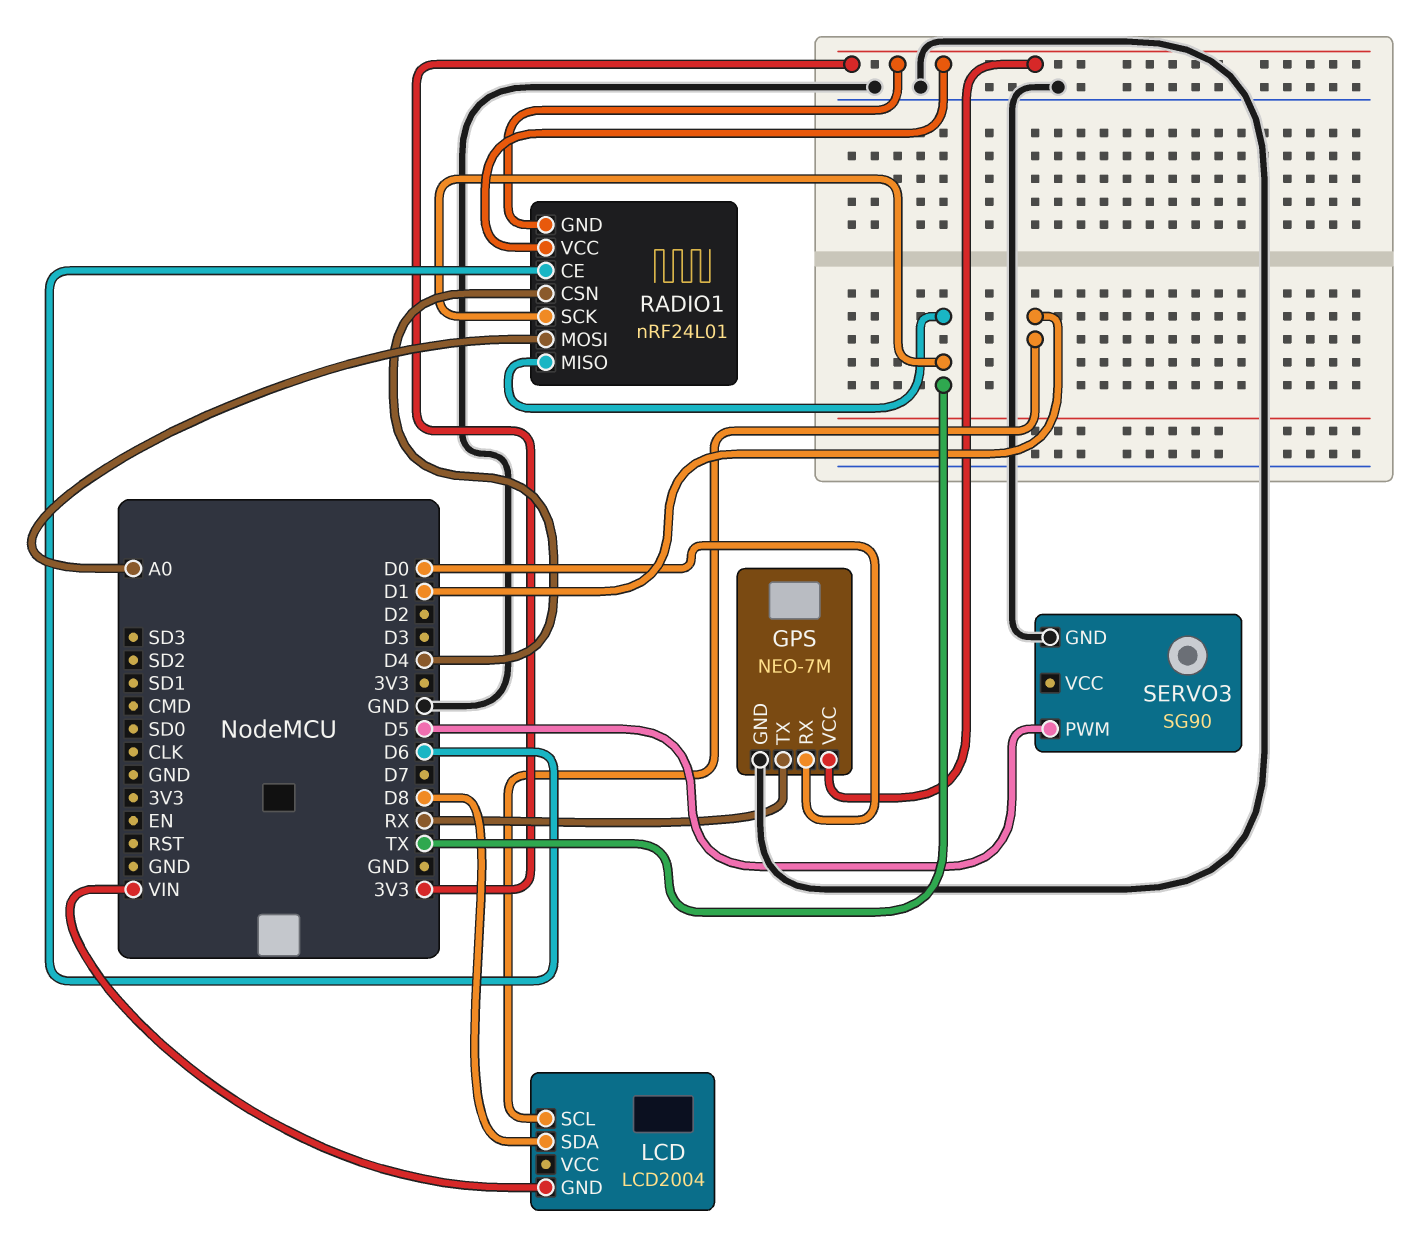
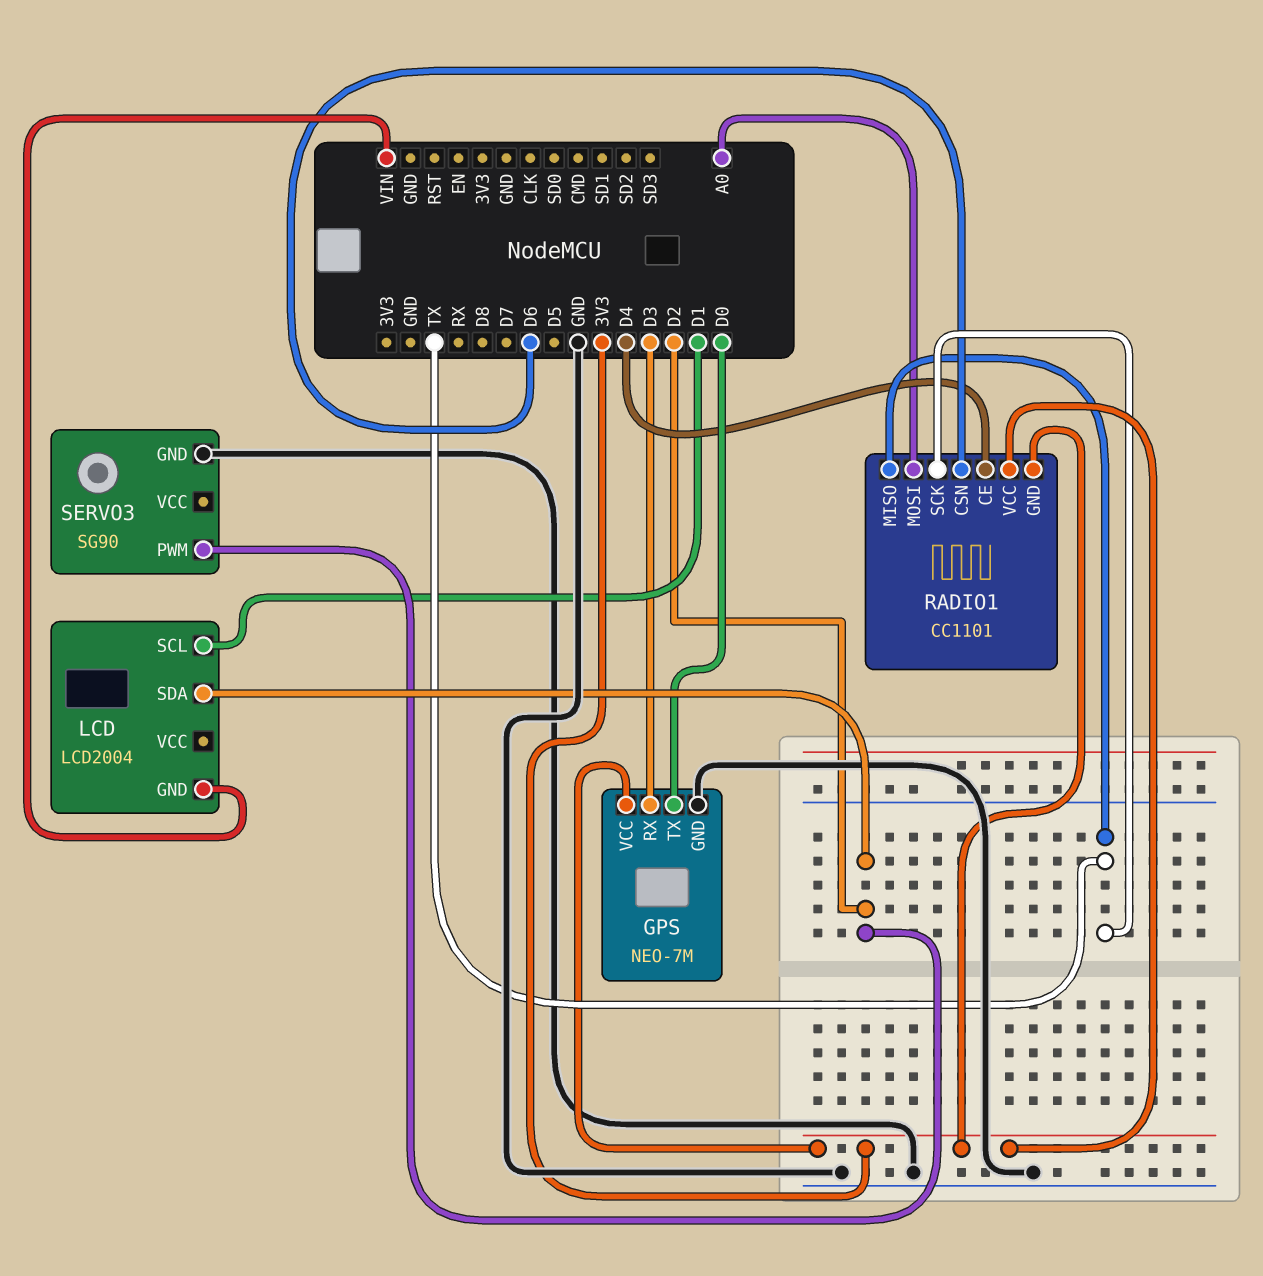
GPS pin RX: D0 -> D3
GPS pin TX: RX -> D0
LCD pin SDA: D8 -> D2
RADIO1: nRF24L01 -> CC1101
RADIO1 pin CE: D6 -> D4
RADIO1 pin CSN: D4 -> D6
SERVO3 pin PWM: D5 -> D2

